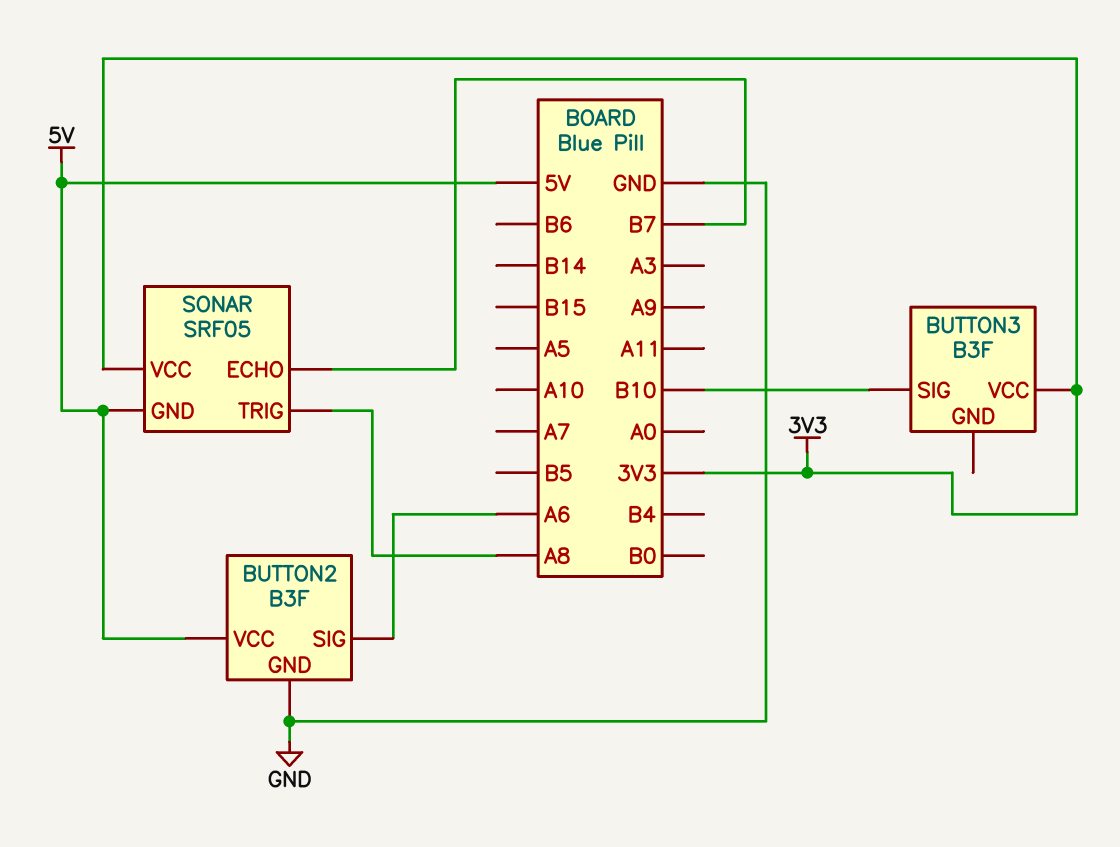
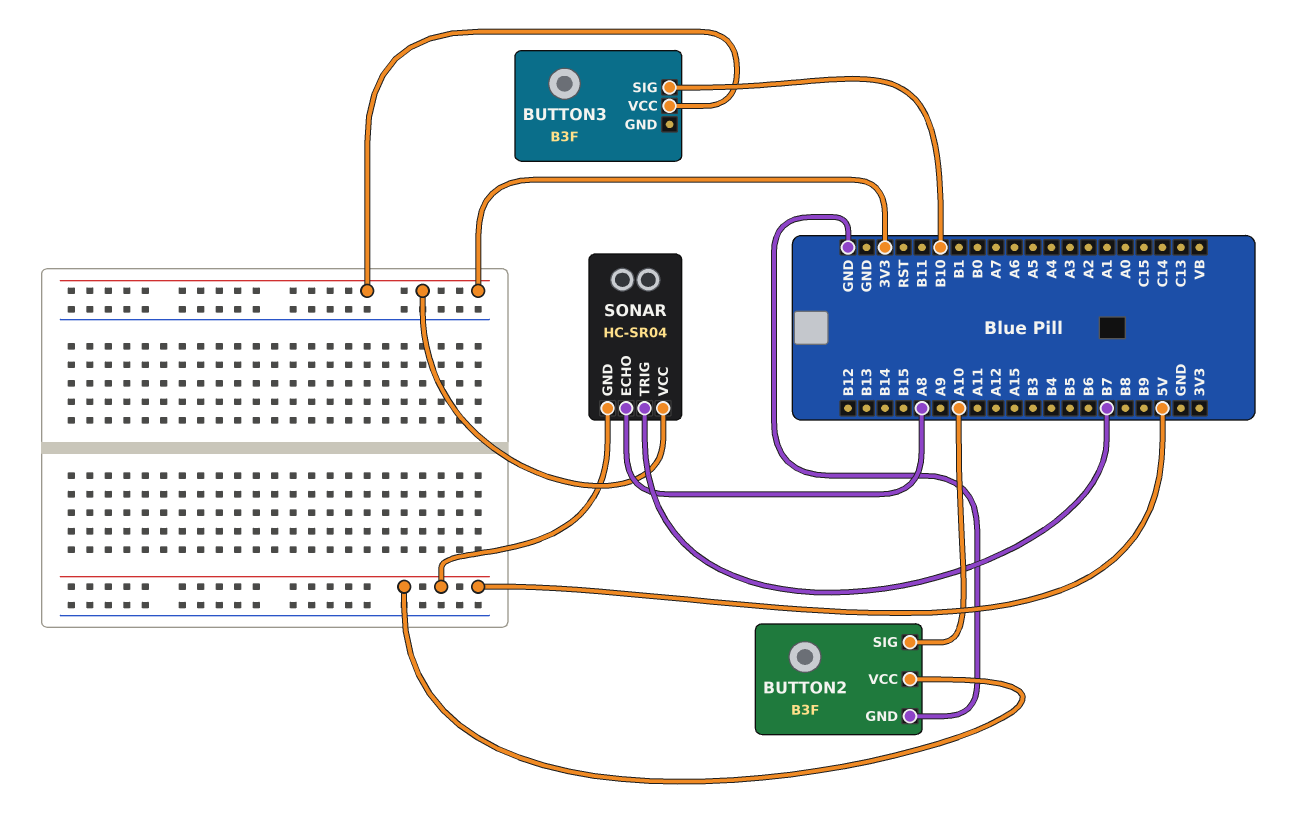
BUTTON2 pin SIG: A6 -> A10
SONAR: SRF05 -> HC-SR04
SONAR pin ECHO: B7 -> A8
SONAR pin TRIG: A8 -> B7

